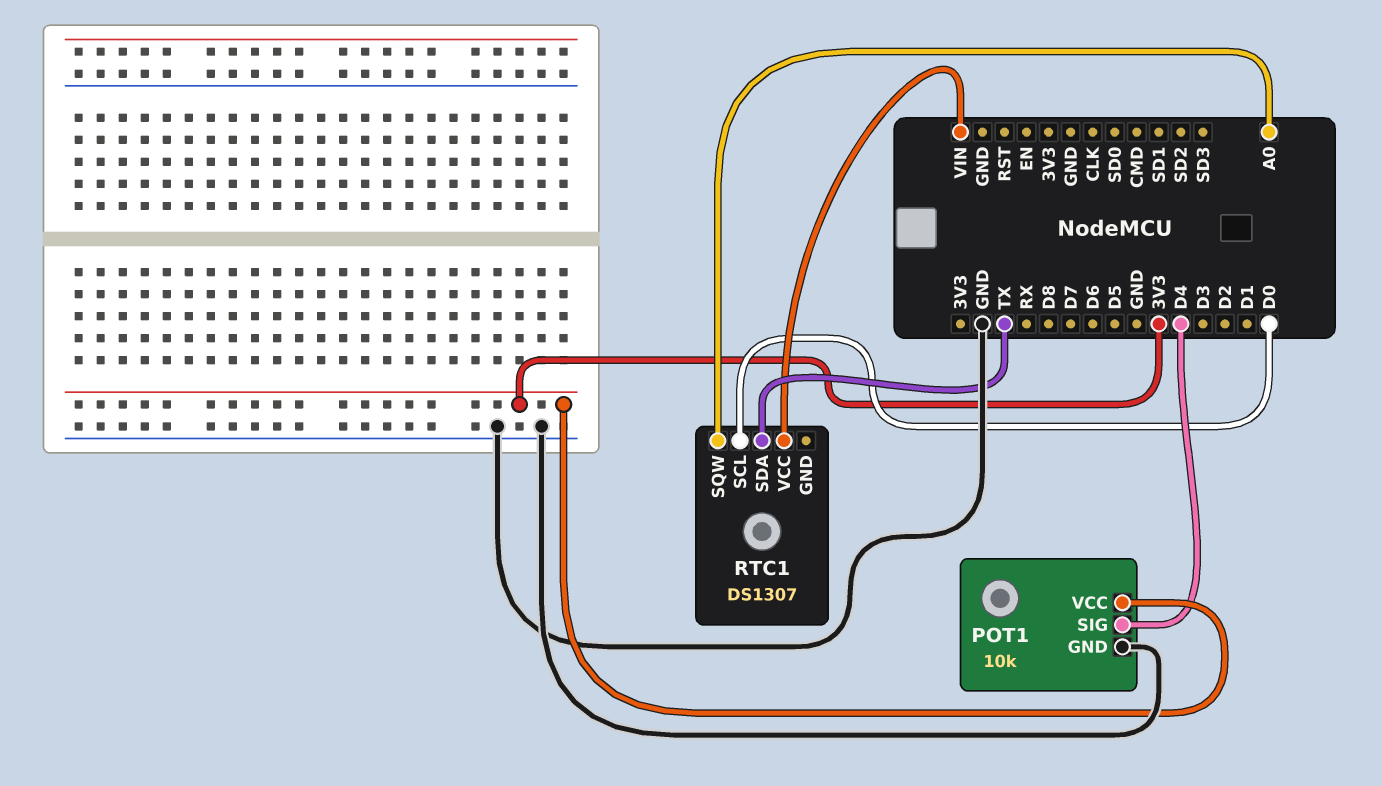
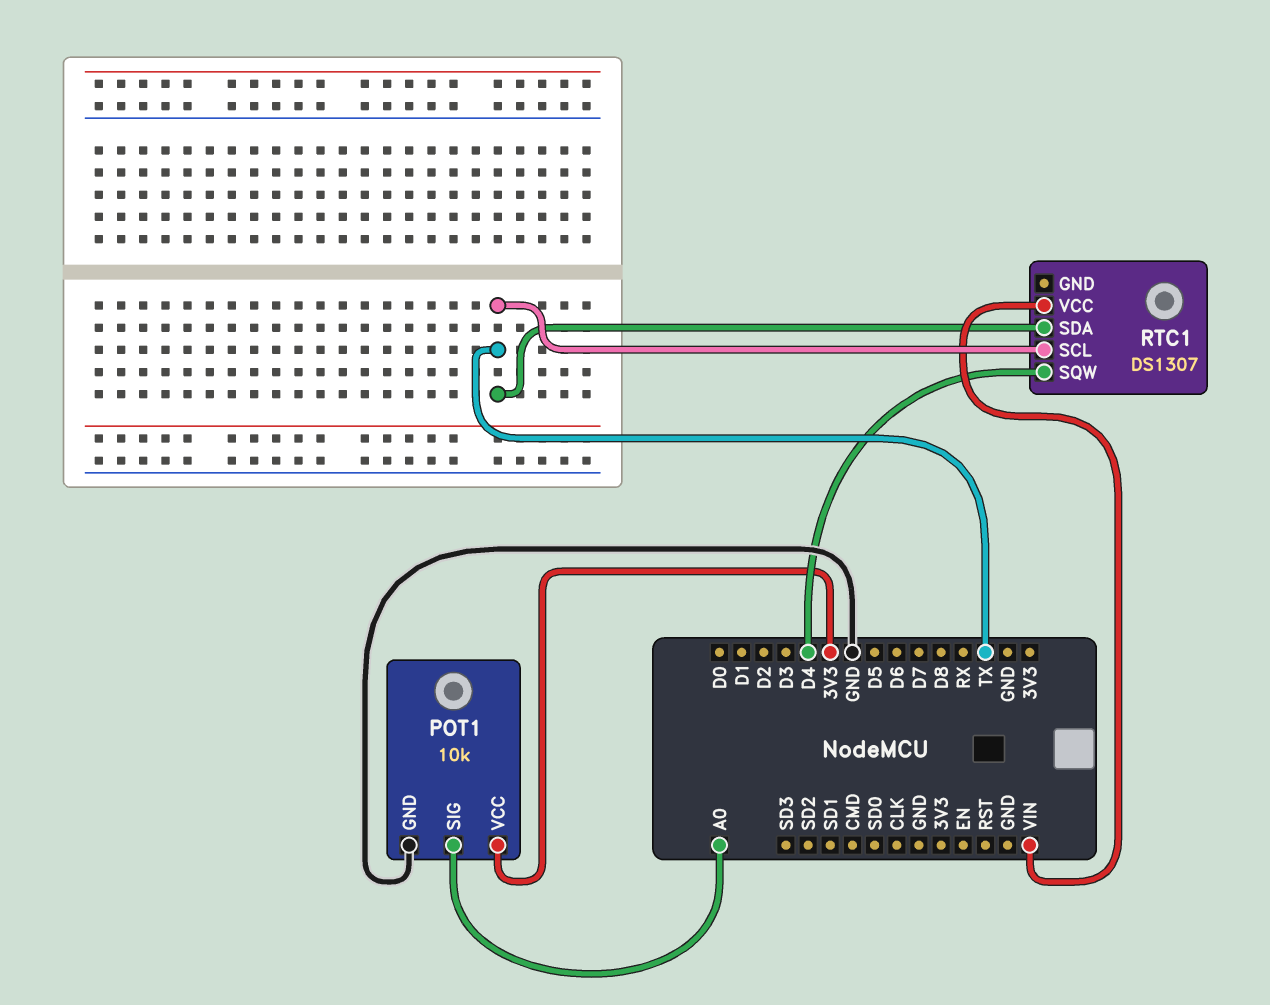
POT1 pin SIG: D4 -> A0
RTC1 pin SCL: D0 -> TX
RTC1 pin SQW: A0 -> D4

